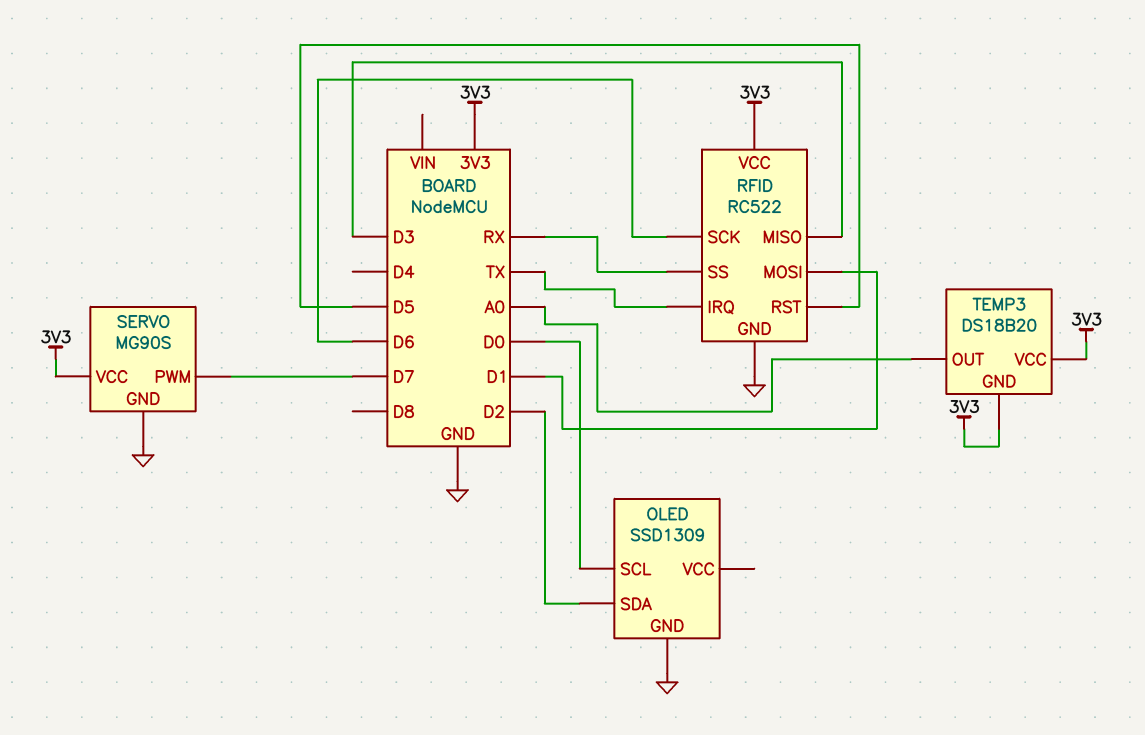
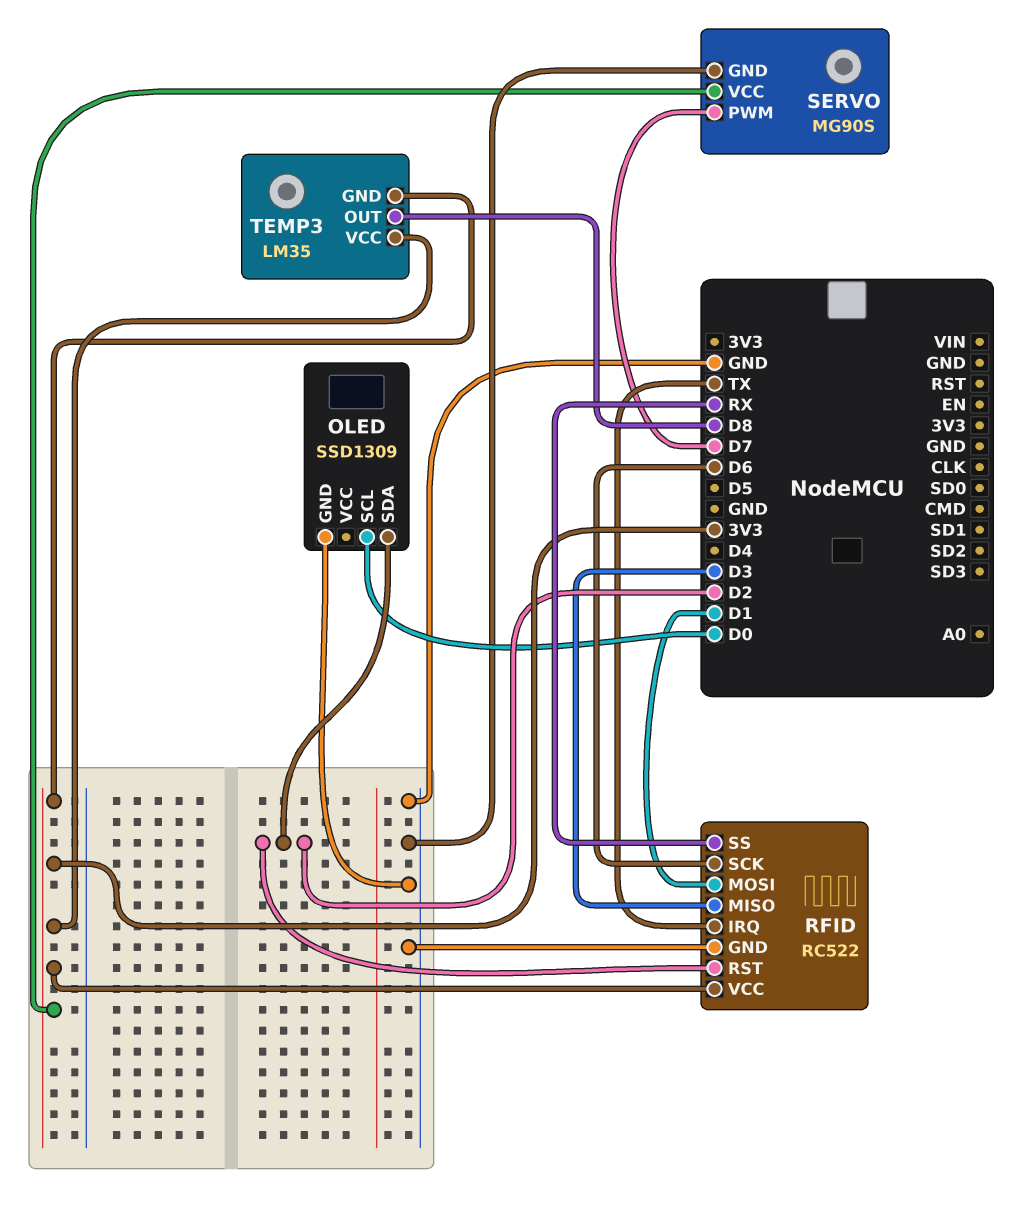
RFID pin RST: D5 -> D2
TEMP3: DS18B20 -> LM35
TEMP3 pin OUT: A0 -> D8

